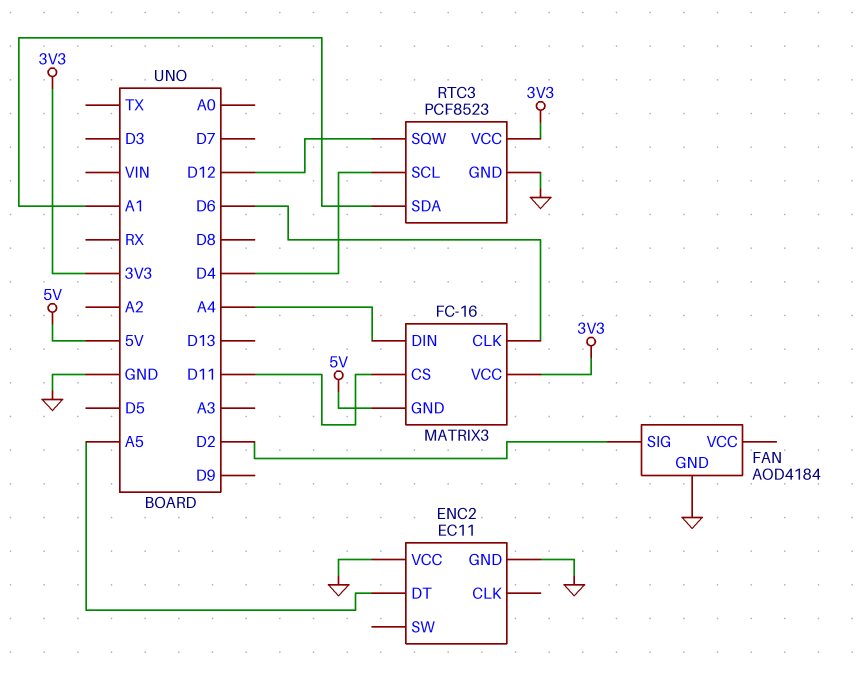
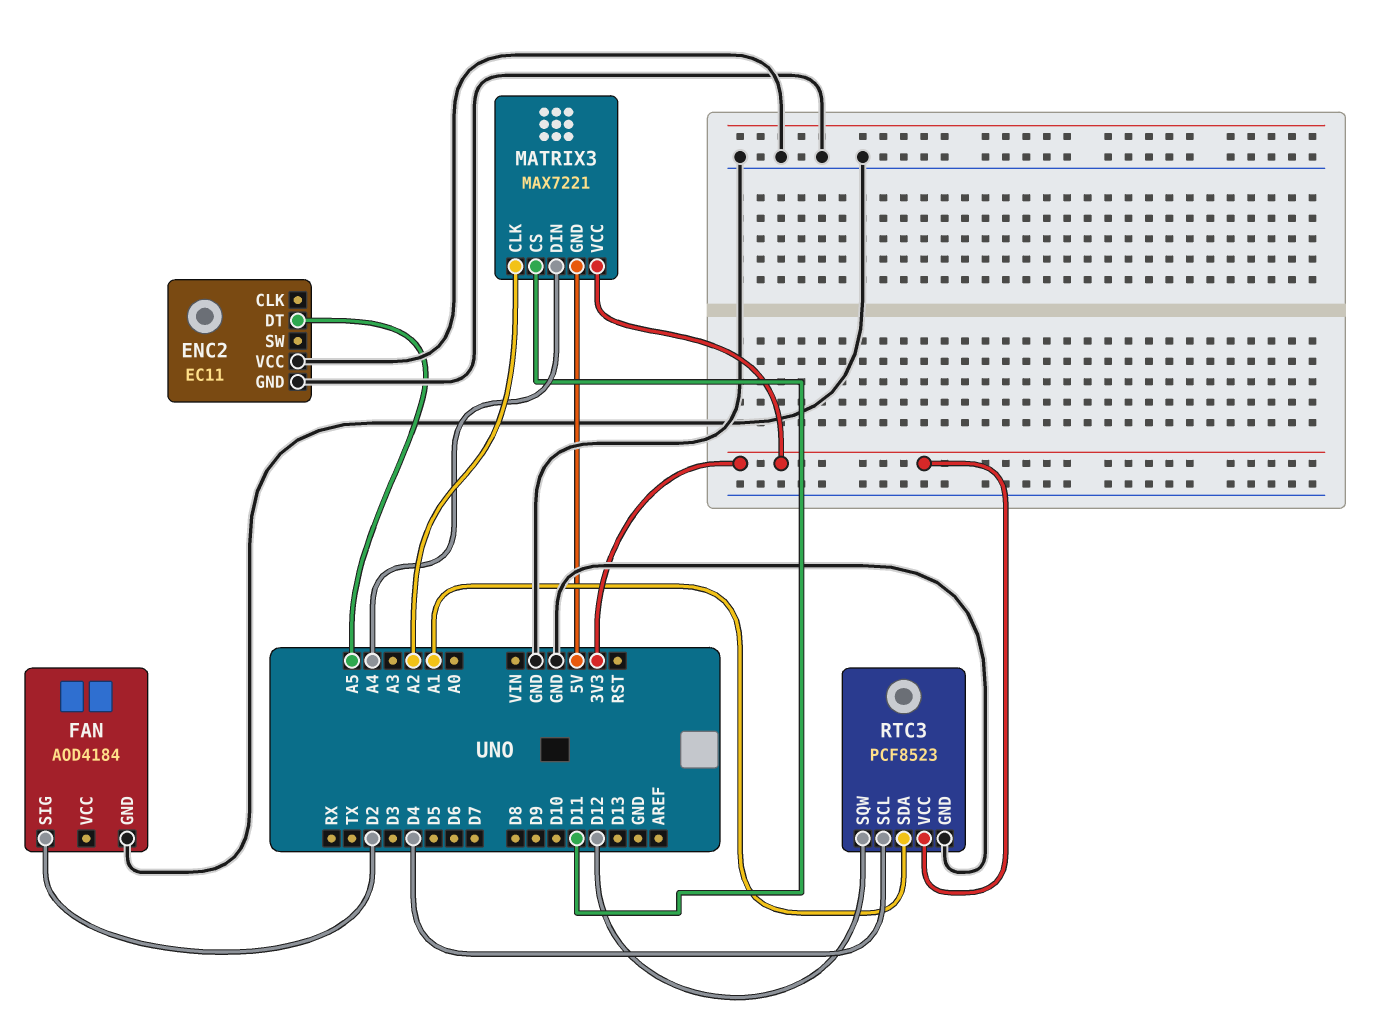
MATRIX3: FC-16 -> MAX7221
MATRIX3 pin CLK: D6 -> A2

